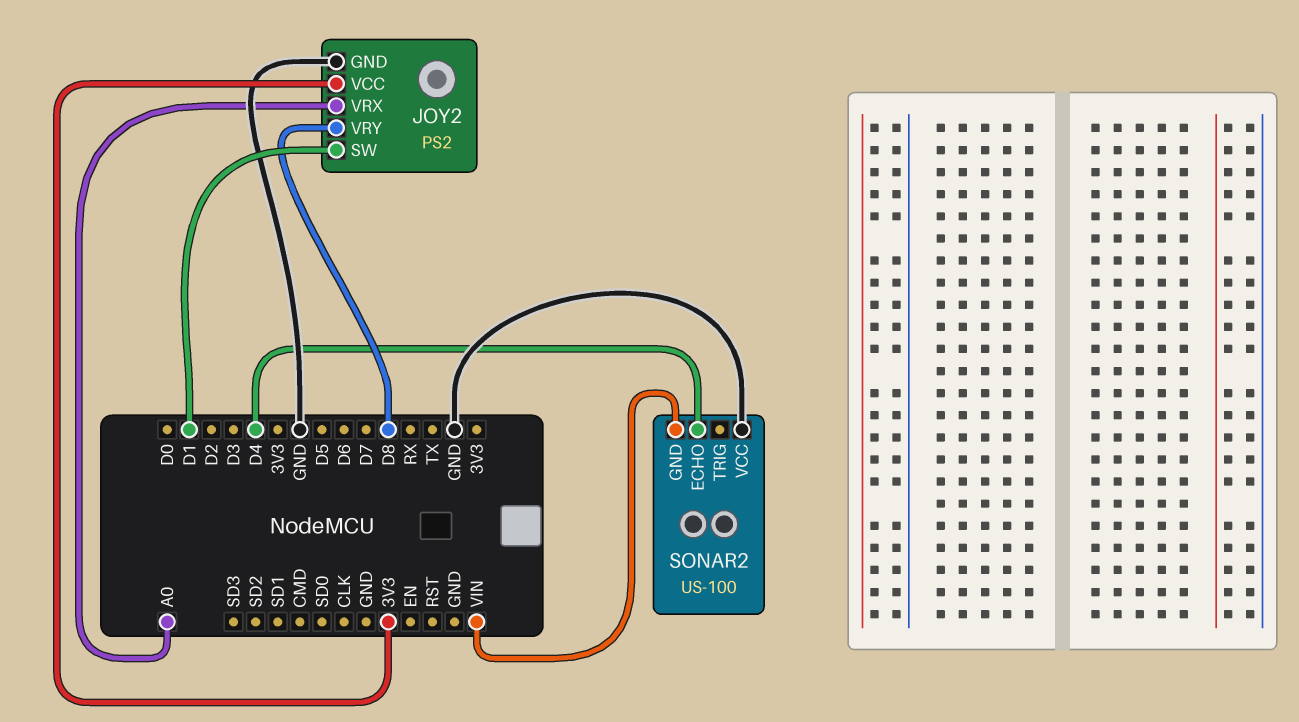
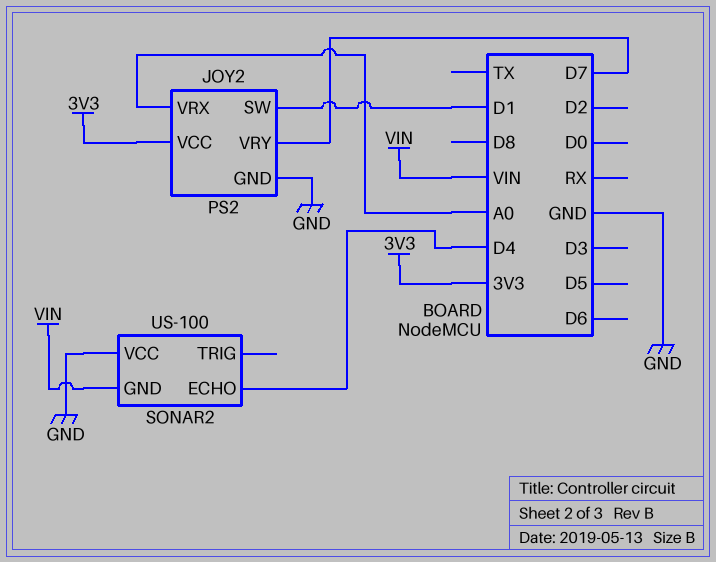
JOY2 pin VRY: D8 -> D7

